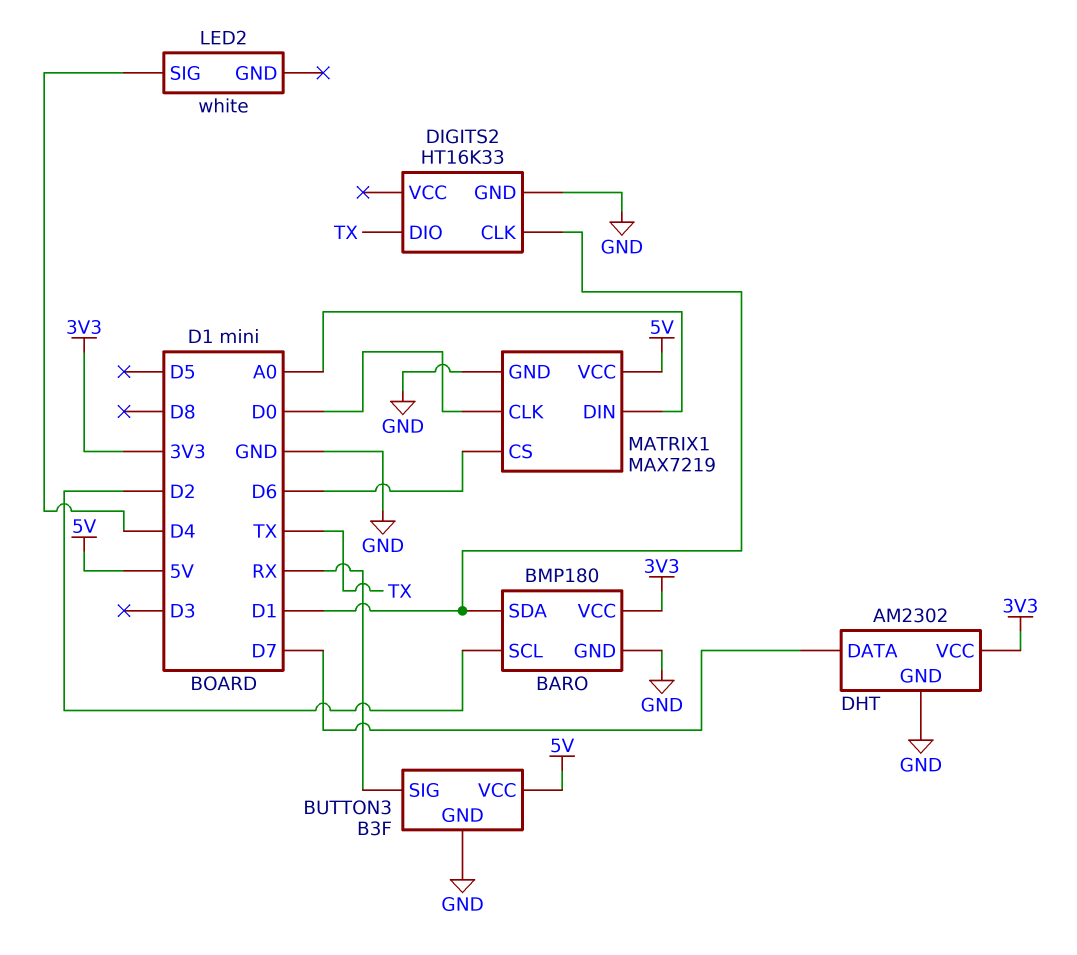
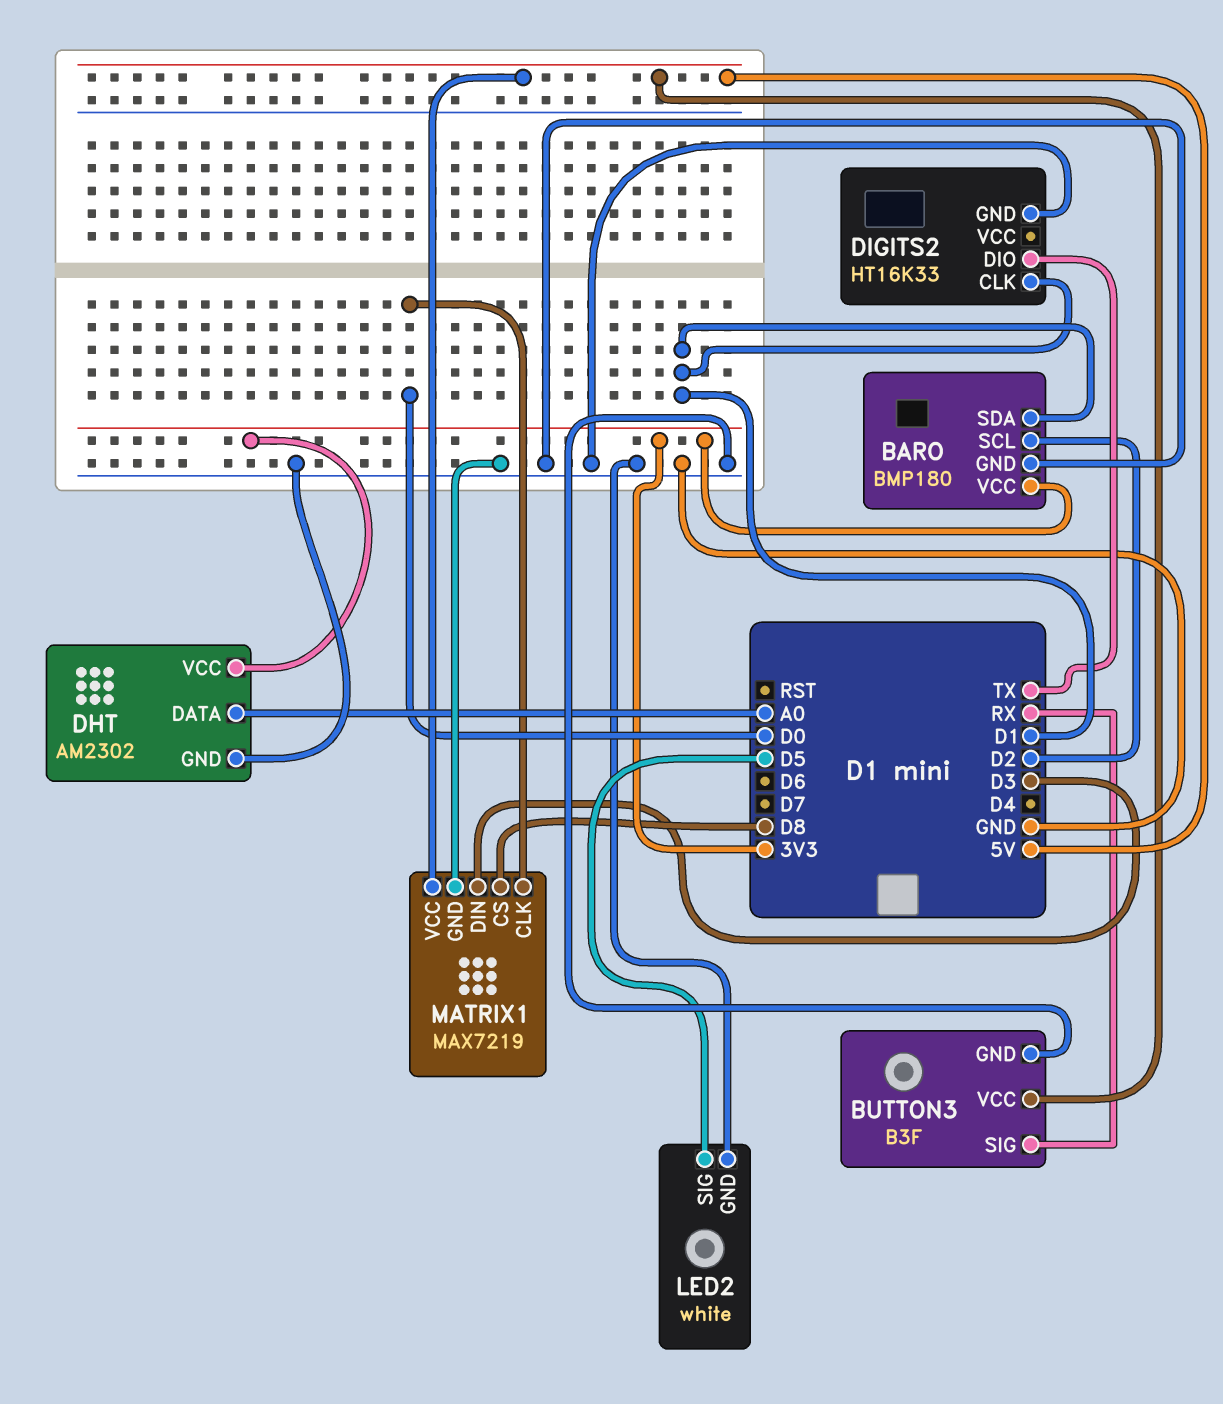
DHT pin DATA: D7 -> A0
LED2 pin GND: none -> GND
LED2 pin SIG: D4 -> D5
MATRIX1 pin CS: D6 -> D8
MATRIX1 pin DIN: A0 -> D3

